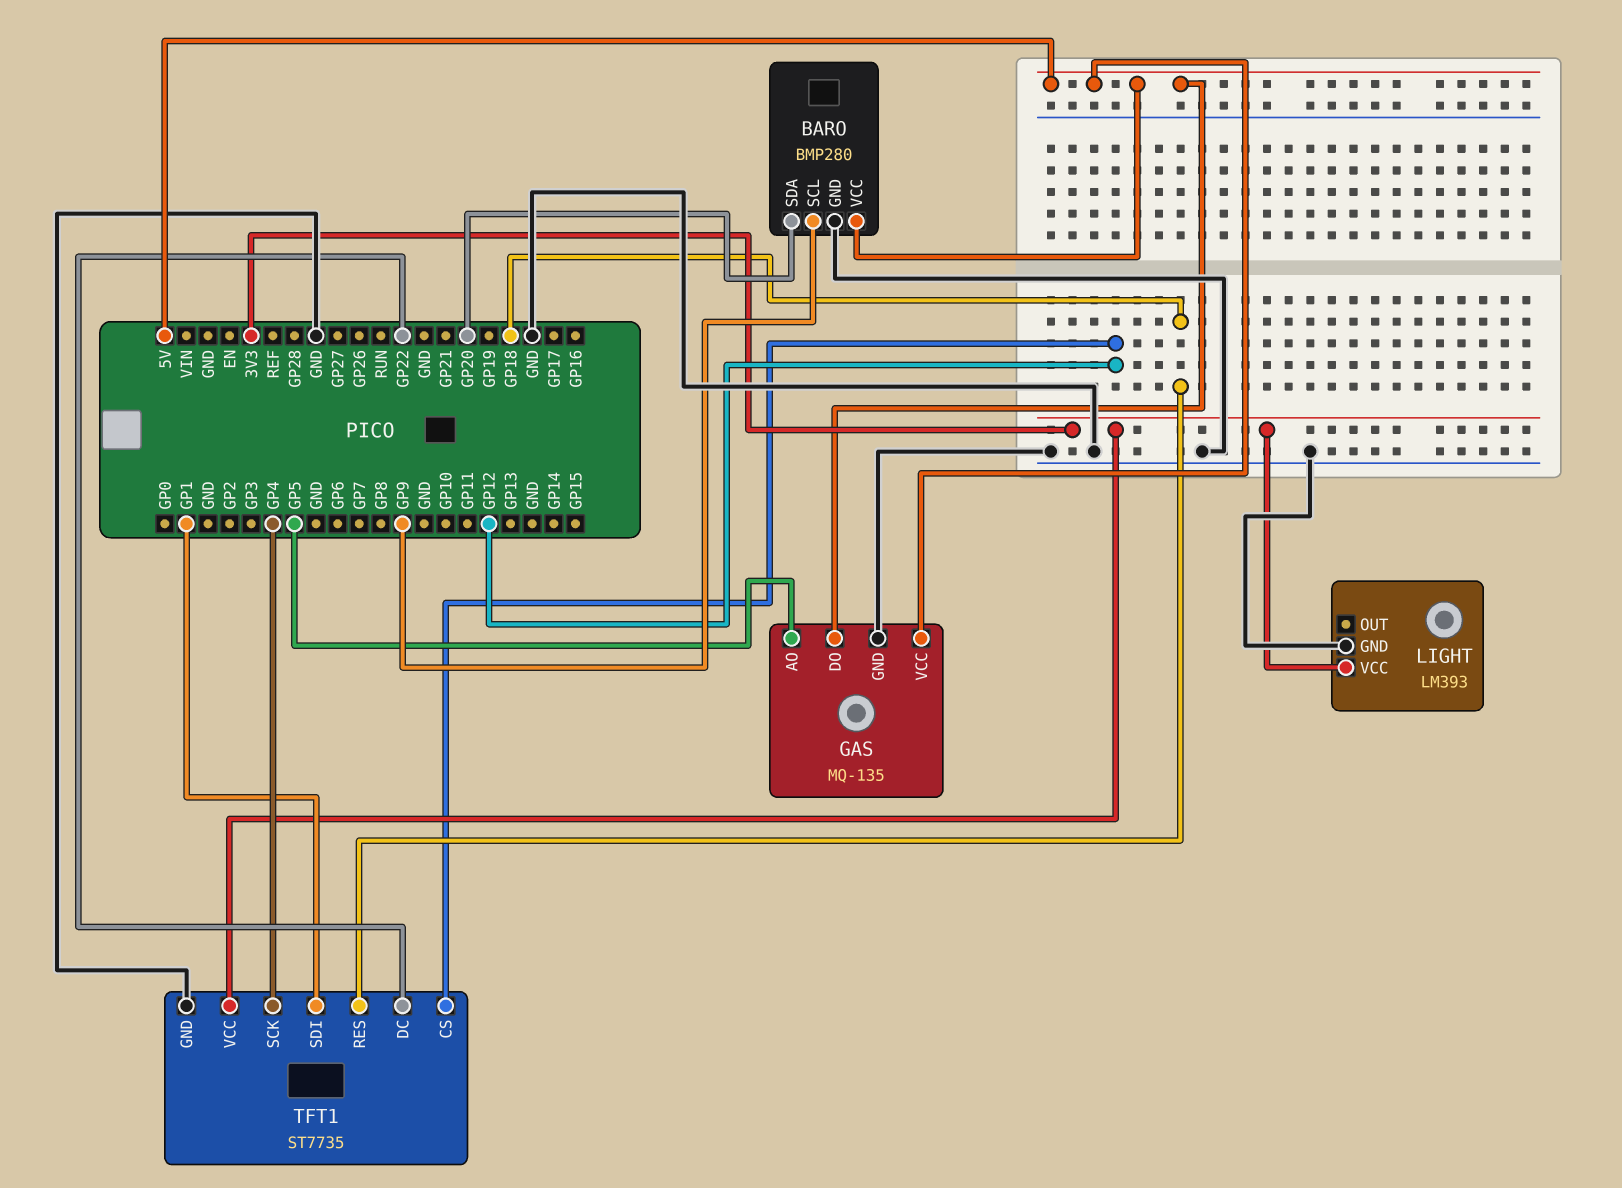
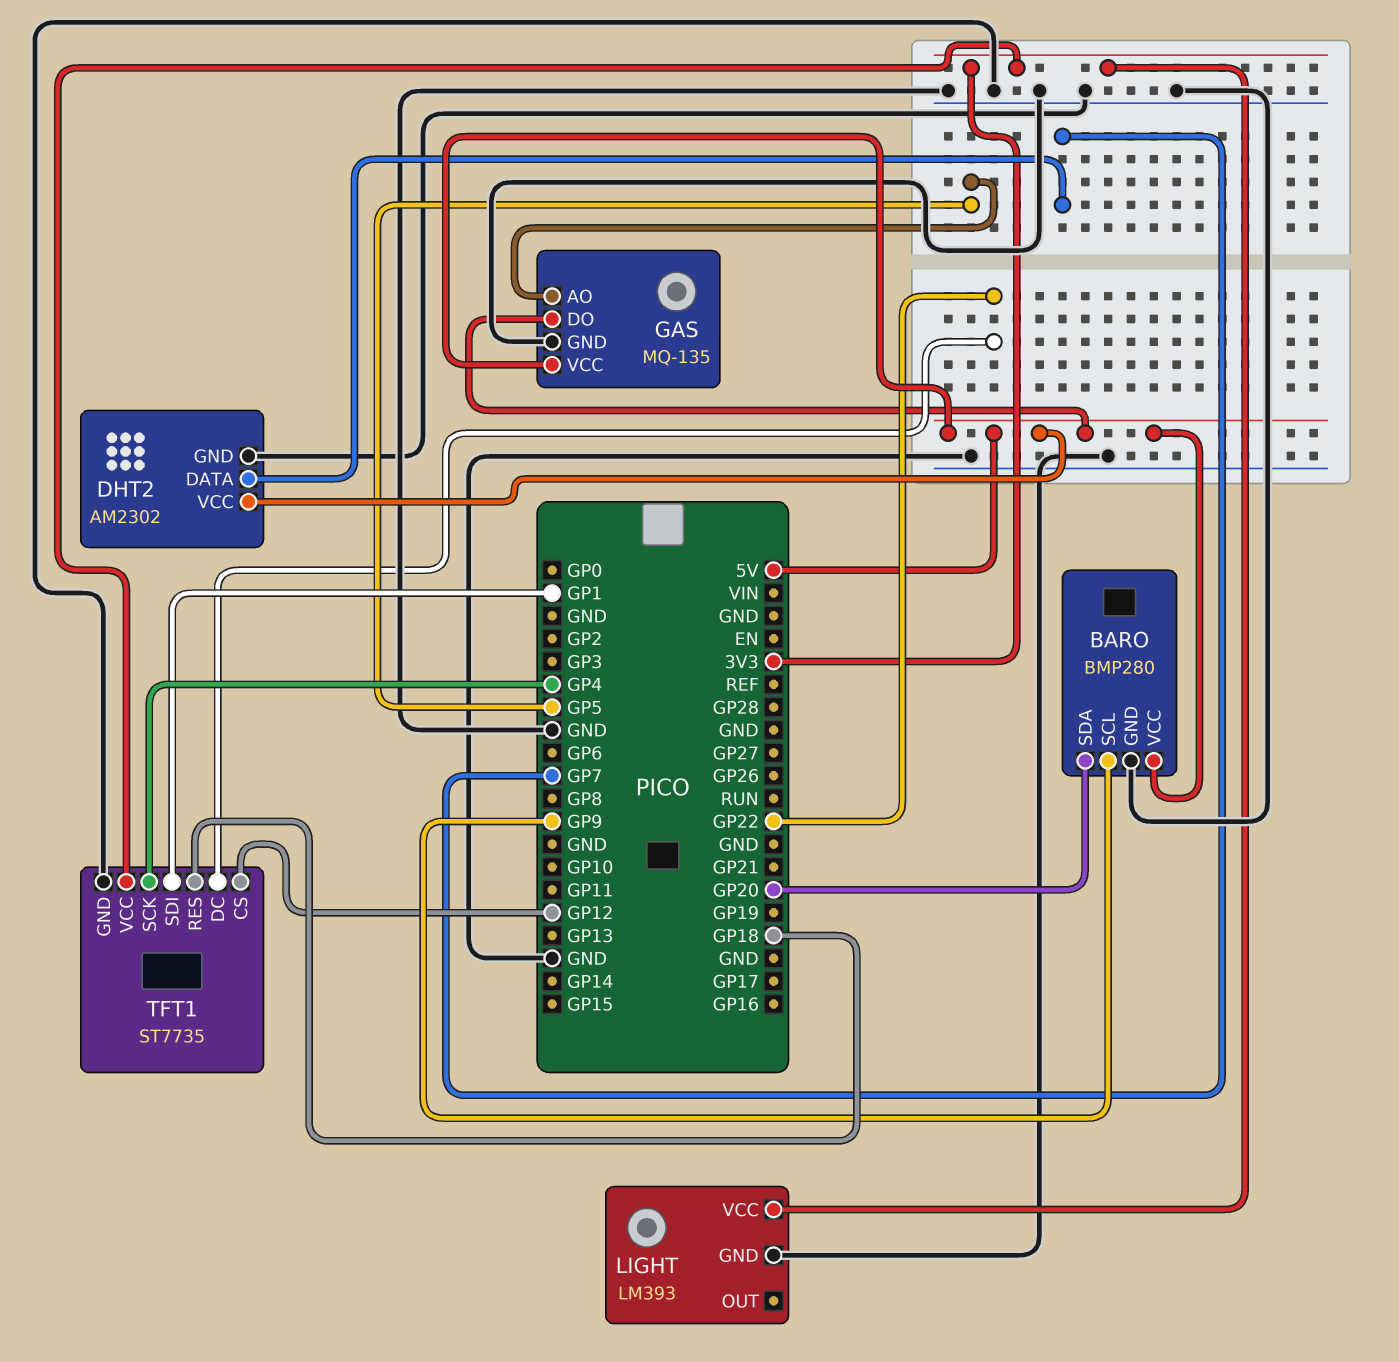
DHT2: none -> AM2302
DHT2 pin DATA: none -> GP7
DHT2 pin GND: none -> GND
DHT2 pin VCC: none -> 5V

